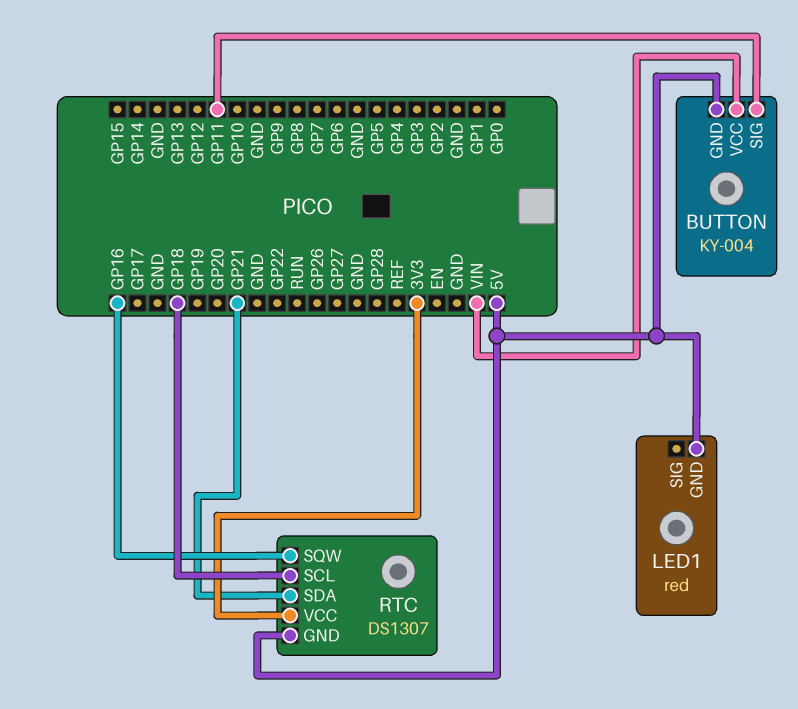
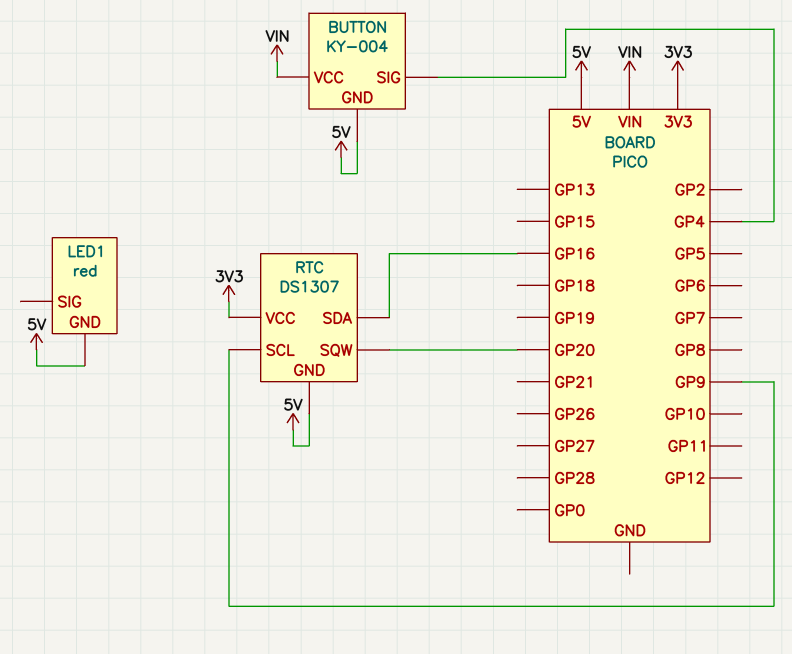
BUTTON pin SIG: GP11 -> GP4
RTC pin SCL: GP18 -> GP9
RTC pin SDA: GP21 -> GP16
RTC pin SQW: GP16 -> GP20

